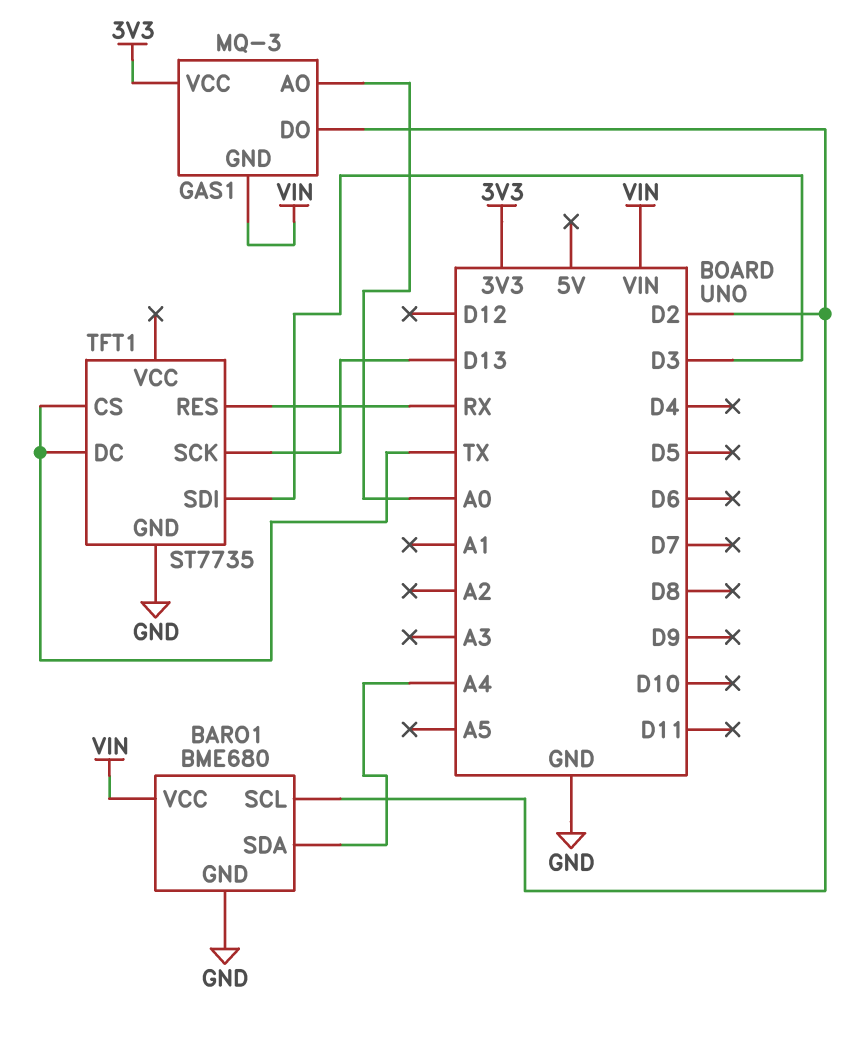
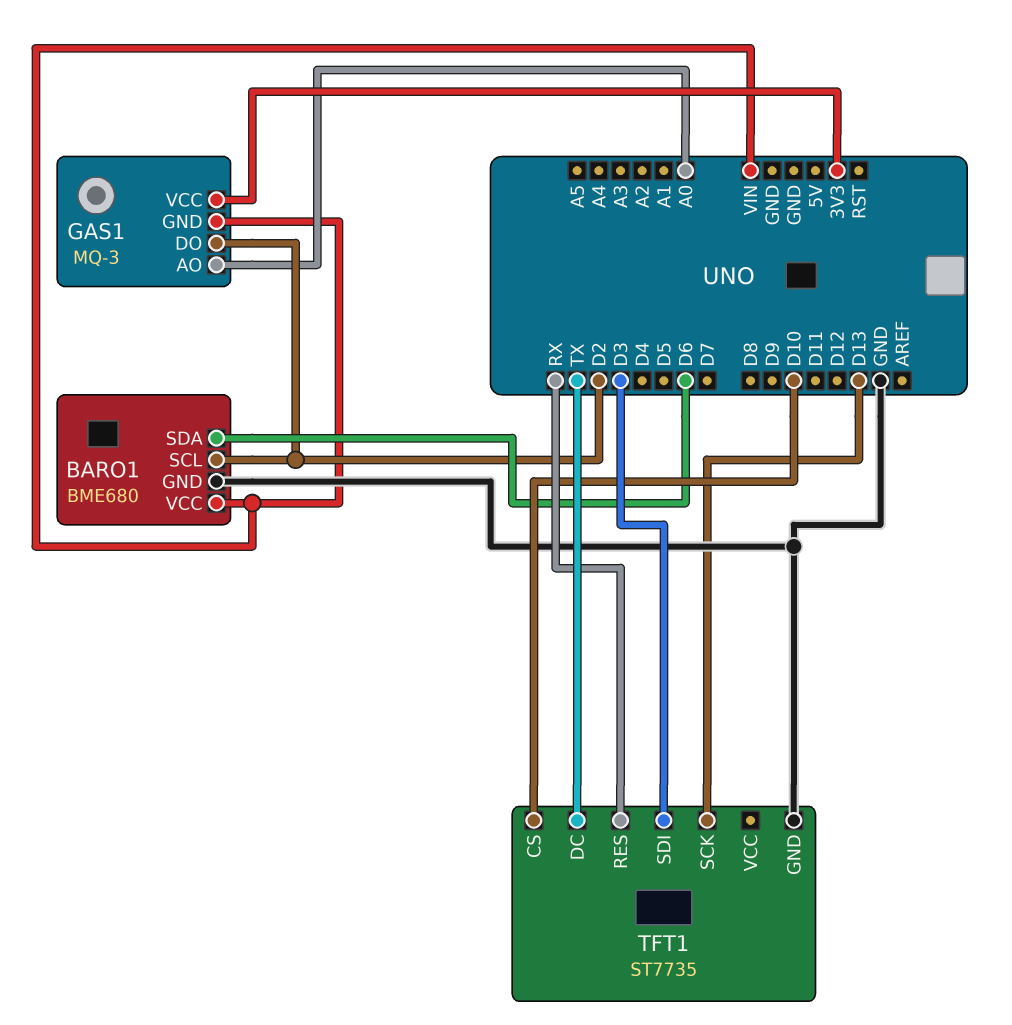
BARO1 pin SDA: A4 -> D6
TFT1 pin CS: TX -> D10

